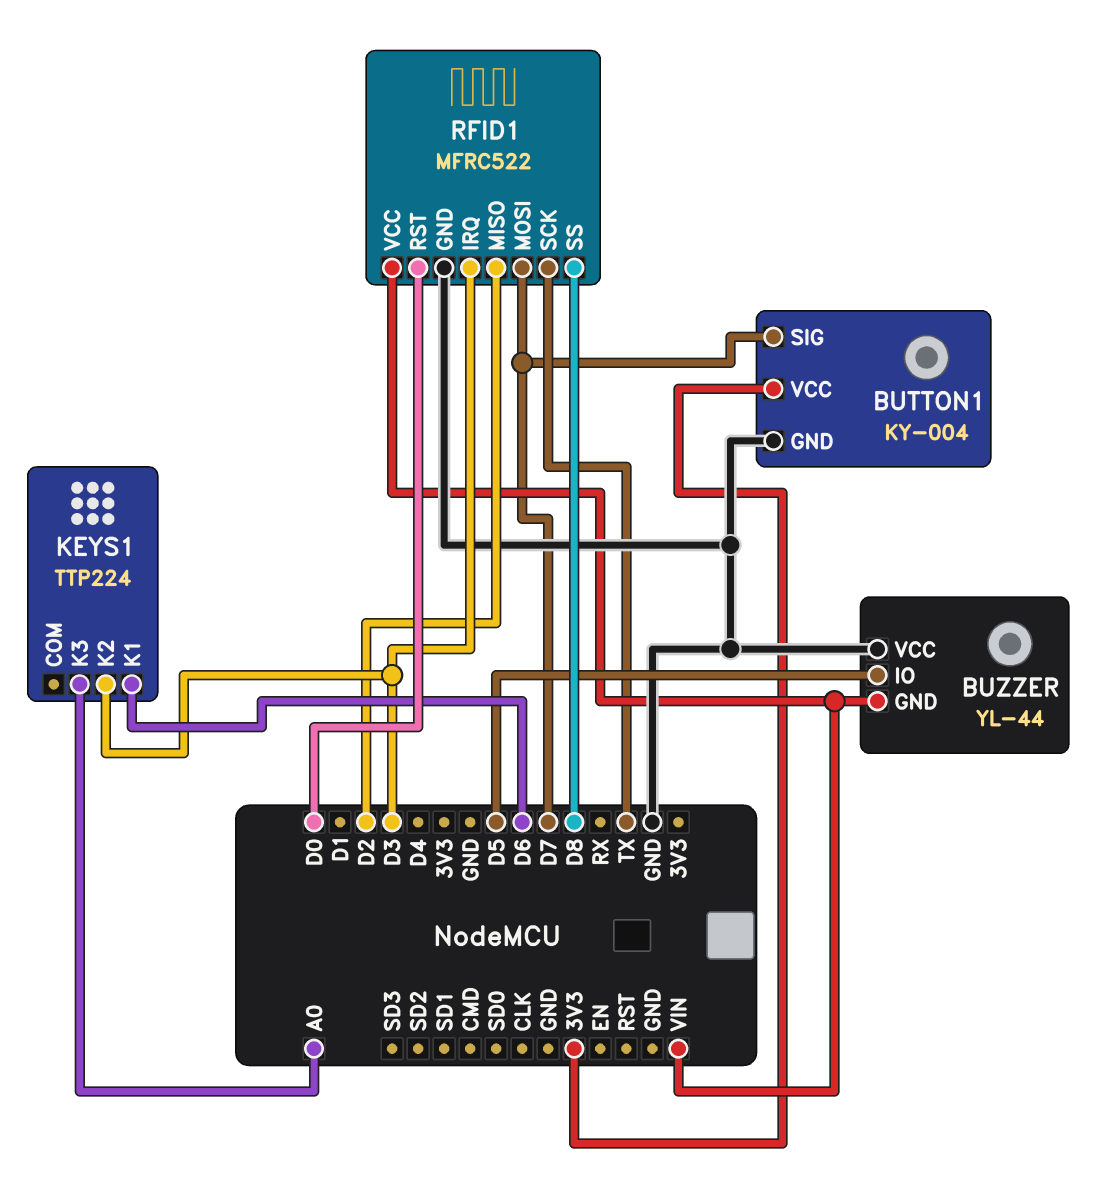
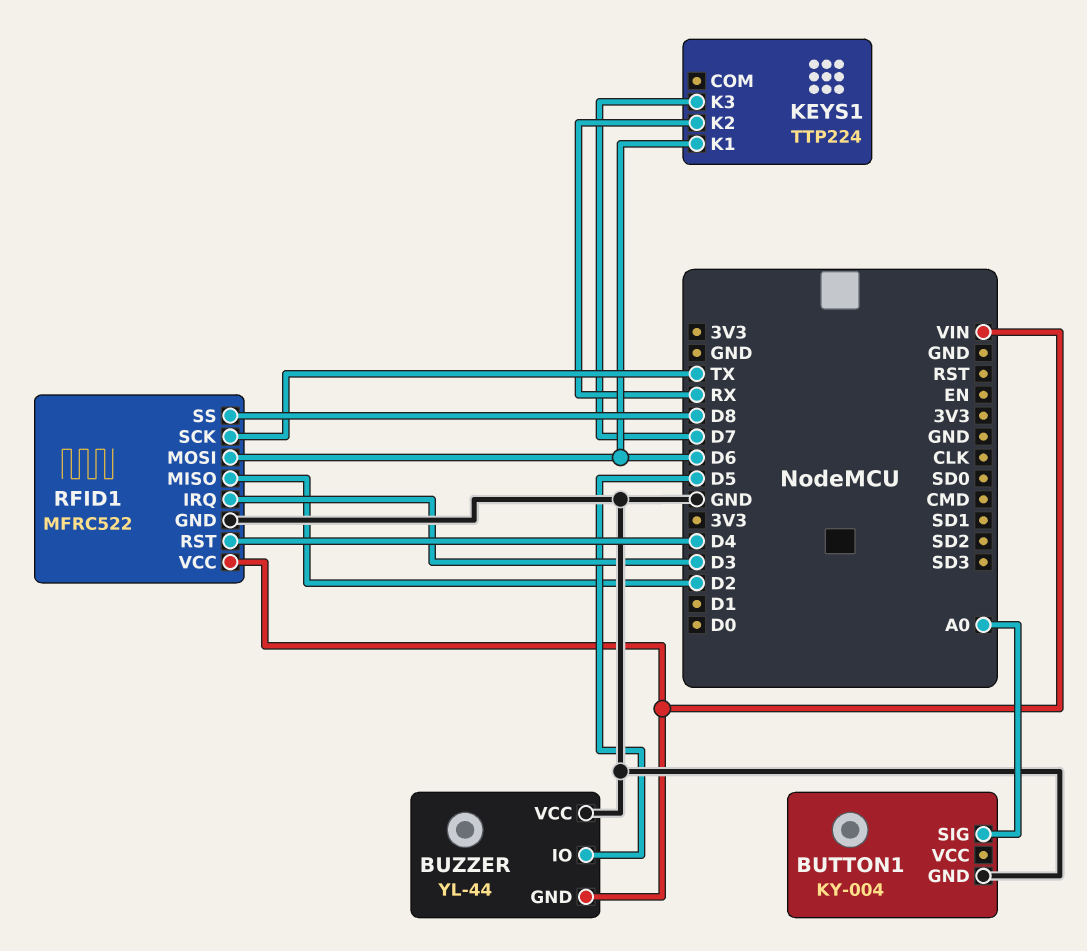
BUTTON1 pin SIG: D7 -> A0
BUTTON1 pin VCC: 3V3 -> none
KEYS1 pin K2: D3 -> RX
KEYS1 pin K3: A0 -> D7
RFID1 pin MOSI: D7 -> D6
RFID1 pin RST: D0 -> D4

